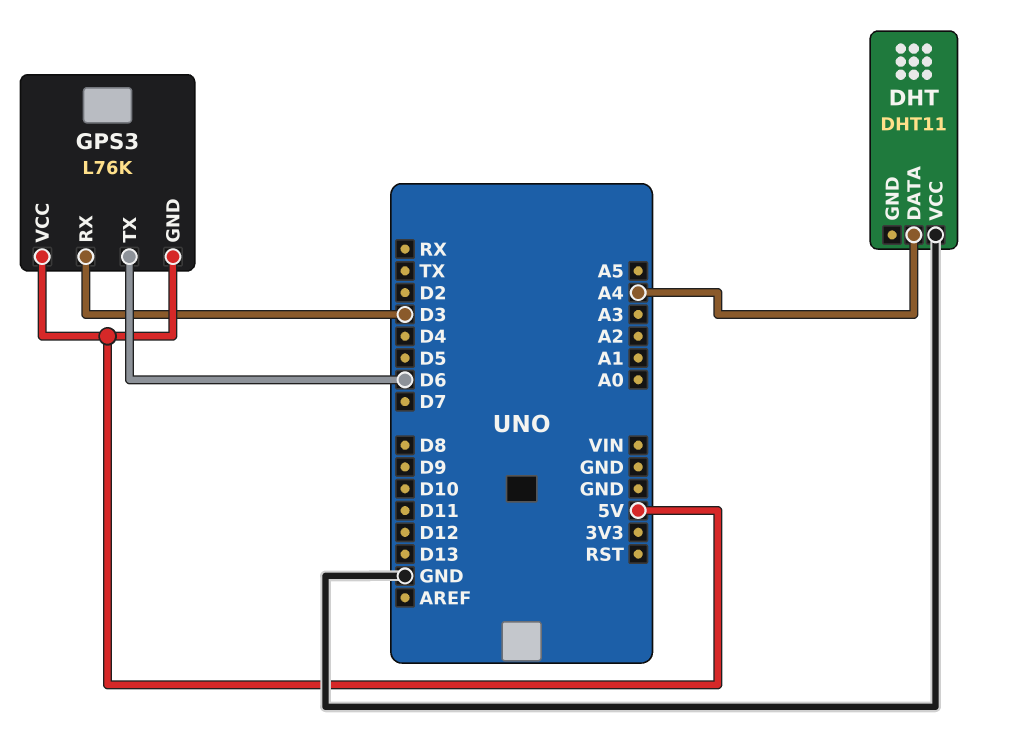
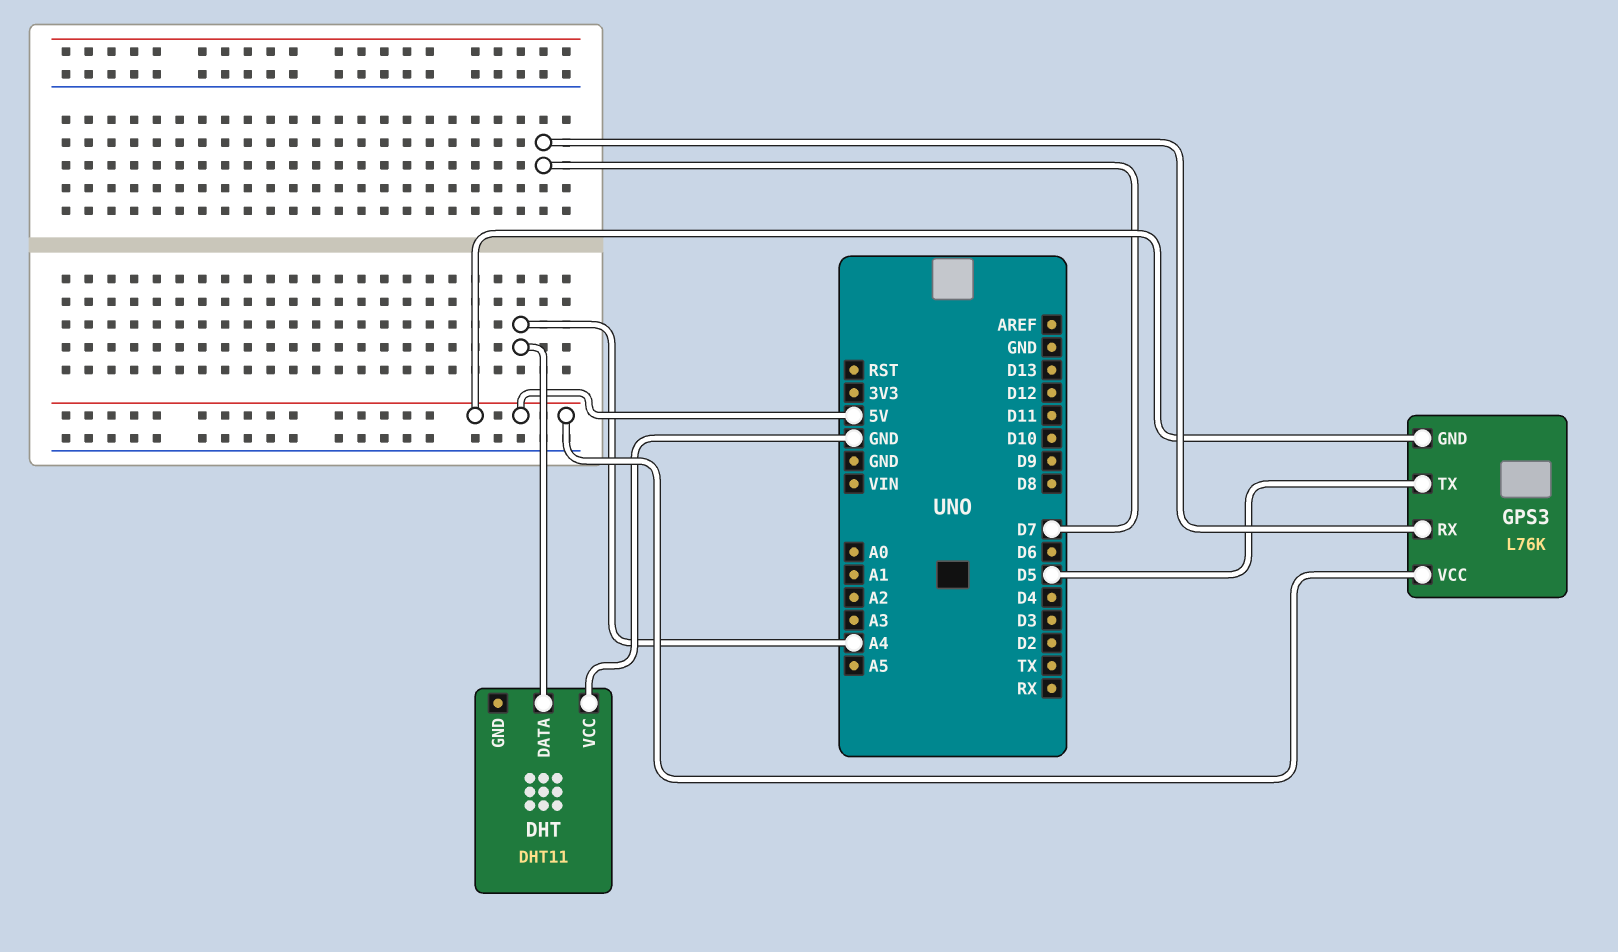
GPS3 pin RX: D3 -> D7
GPS3 pin TX: D6 -> D5

